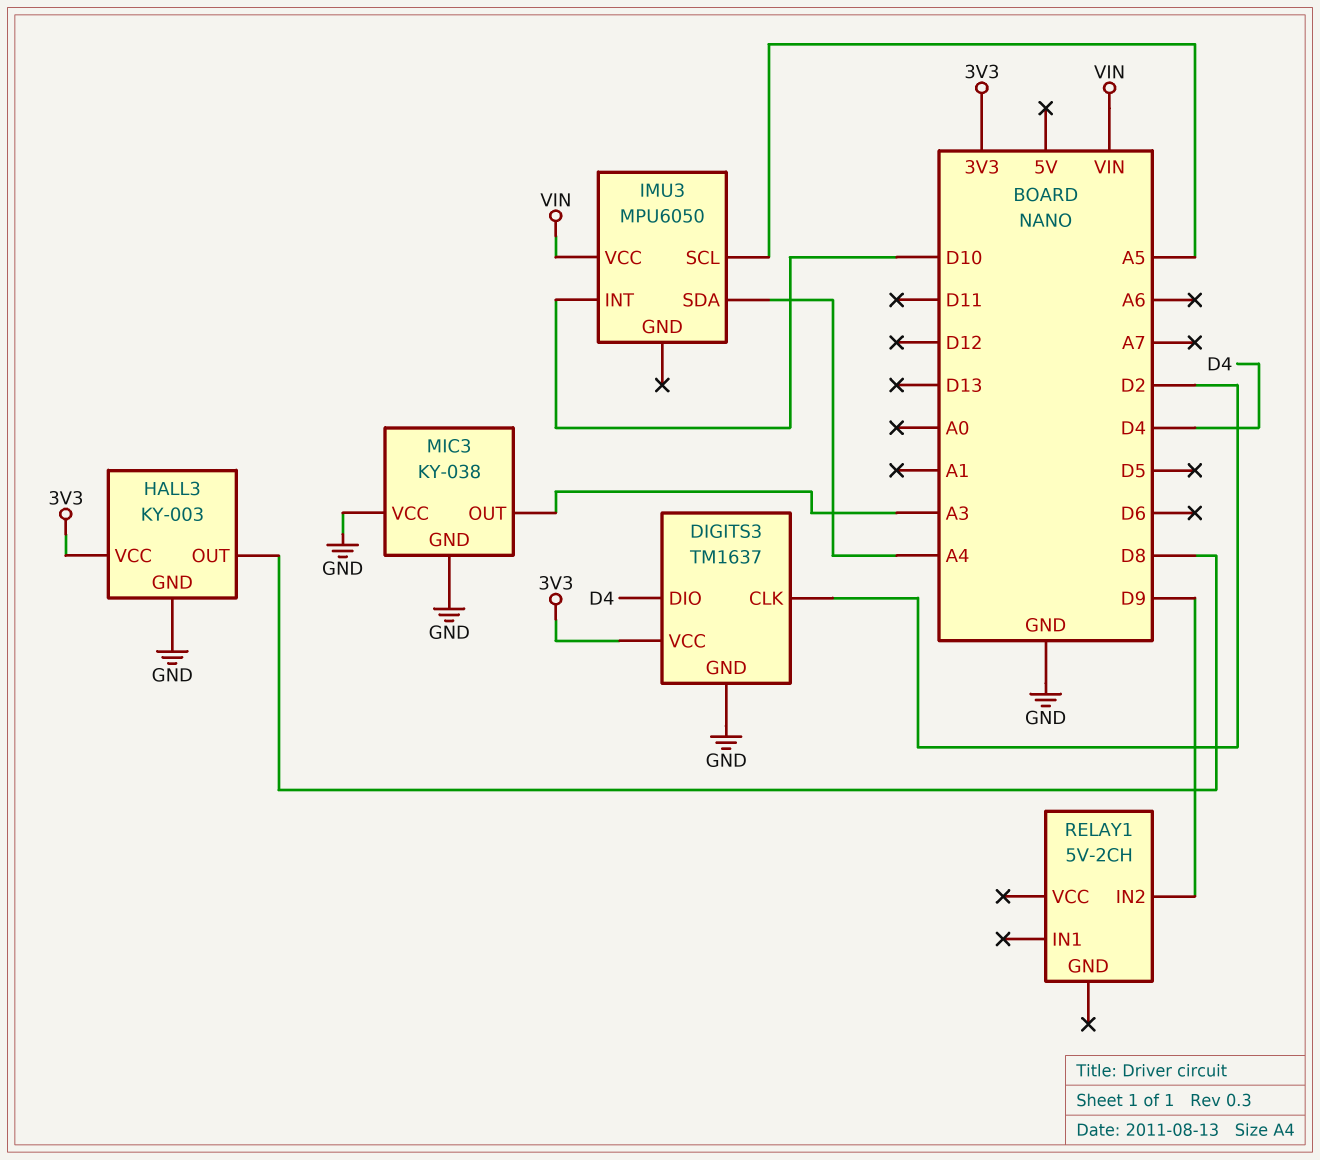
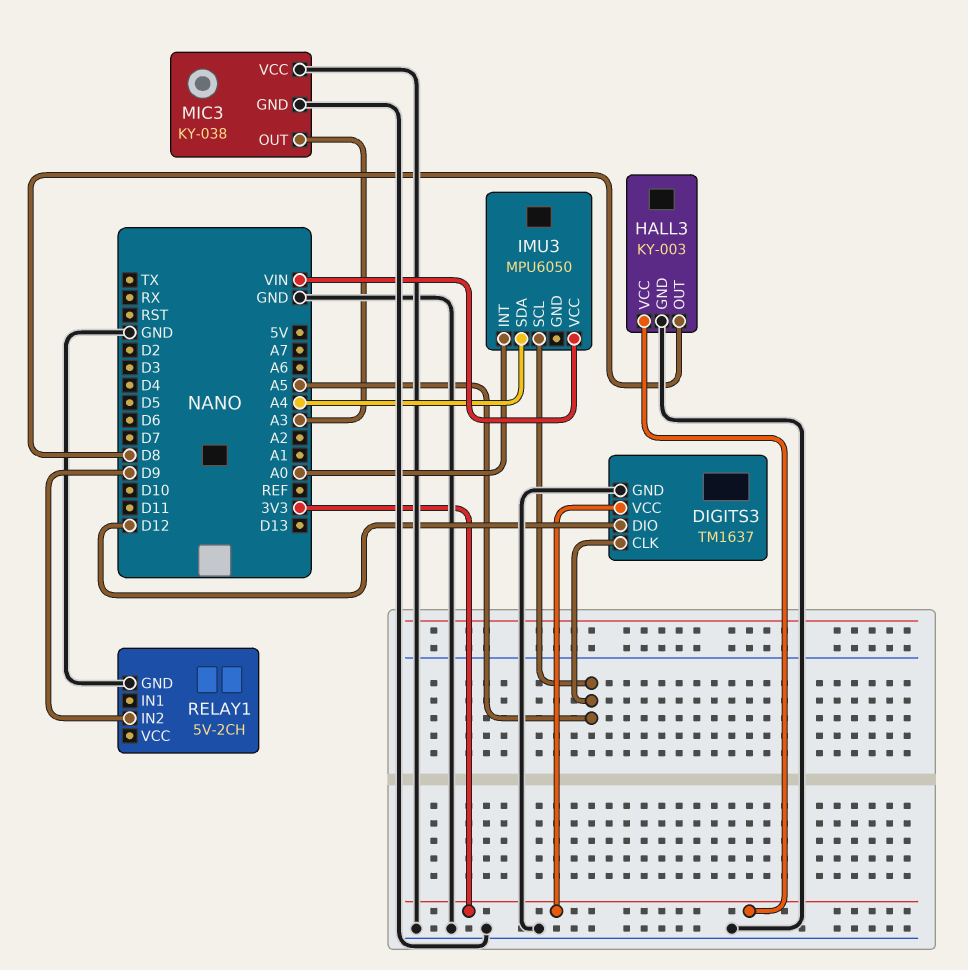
DIGITS3 pin CLK: D2 -> A5
DIGITS3 pin DIO: D4 -> D12
IMU3 pin INT: D10 -> A0
RELAY1 pin GND: none -> GND

